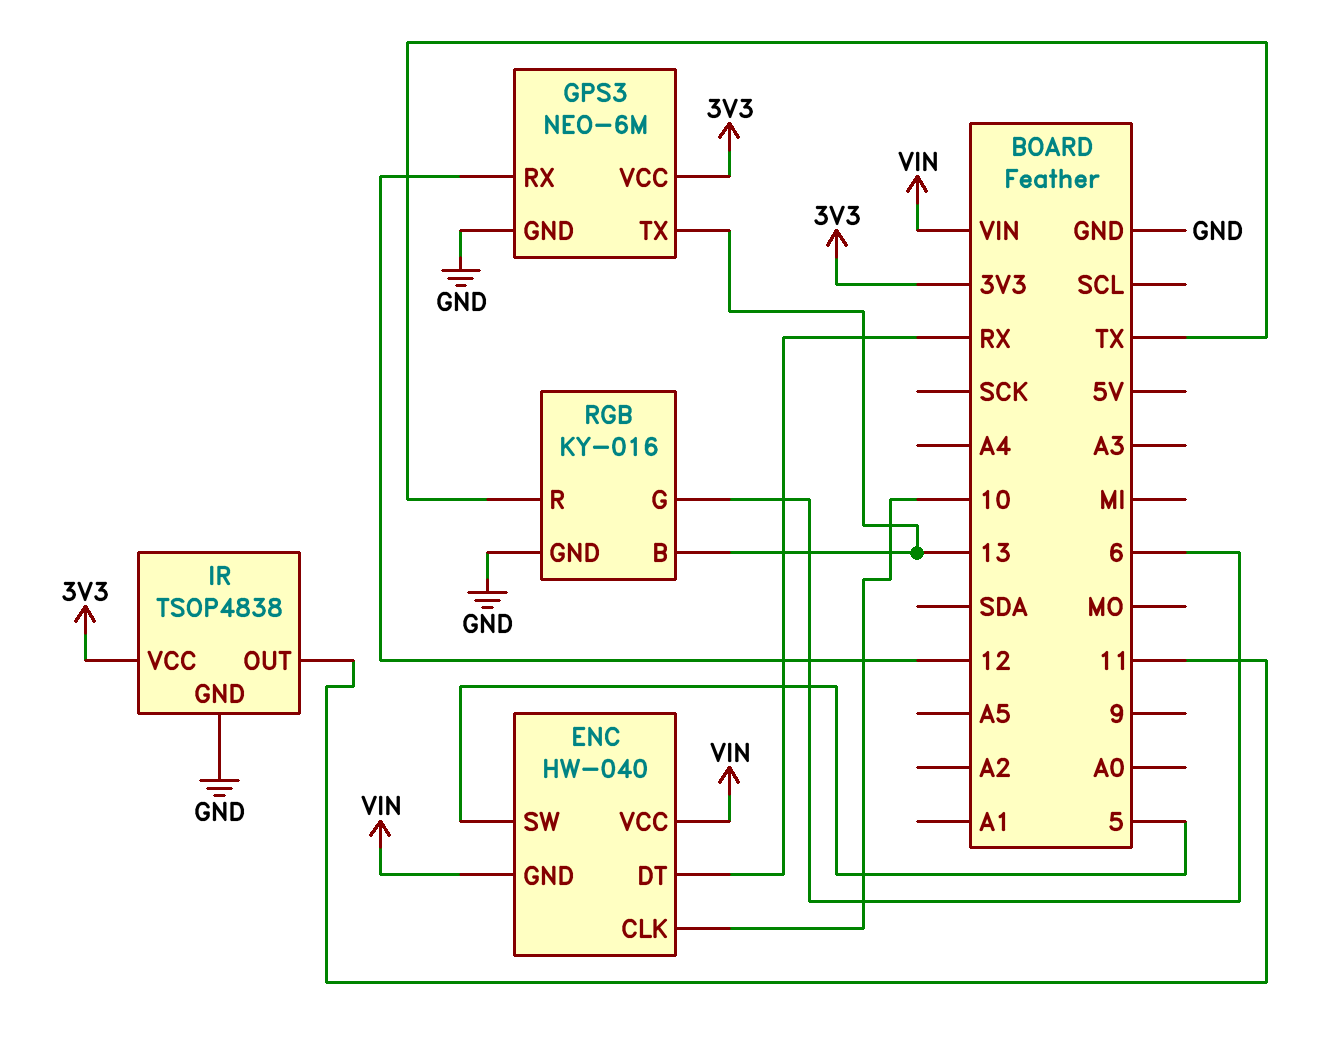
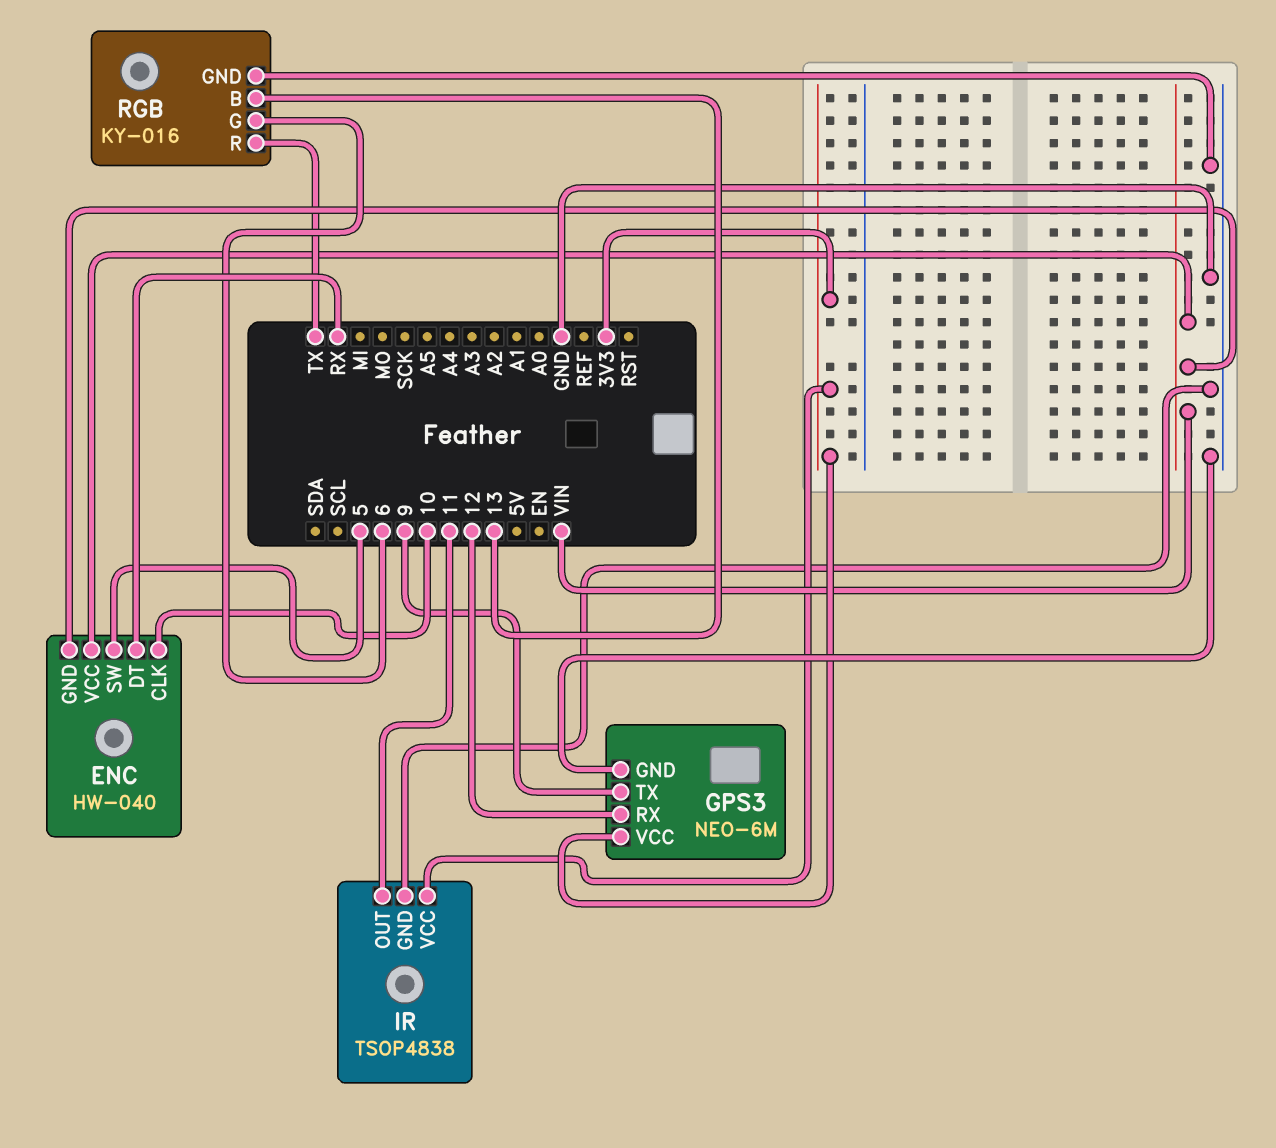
GPS3 pin TX: 13 -> 9

